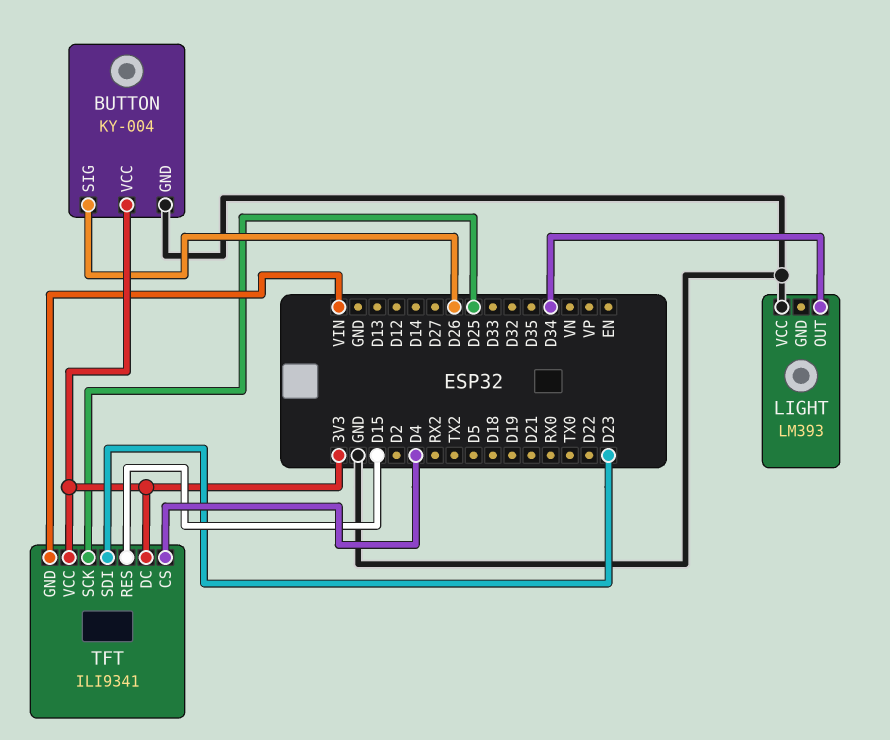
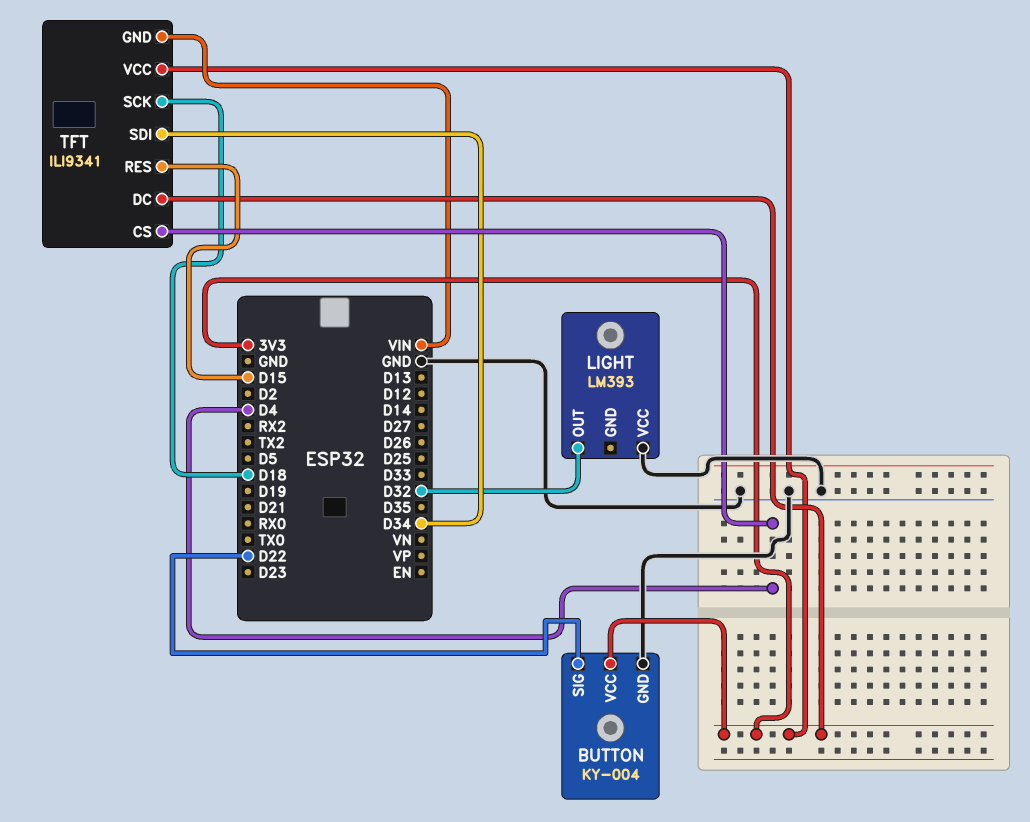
BUTTON pin SIG: D26 -> D22
LIGHT pin OUT: D34 -> D32
TFT pin SCK: D25 -> D18
TFT pin SDI: D23 -> D34

